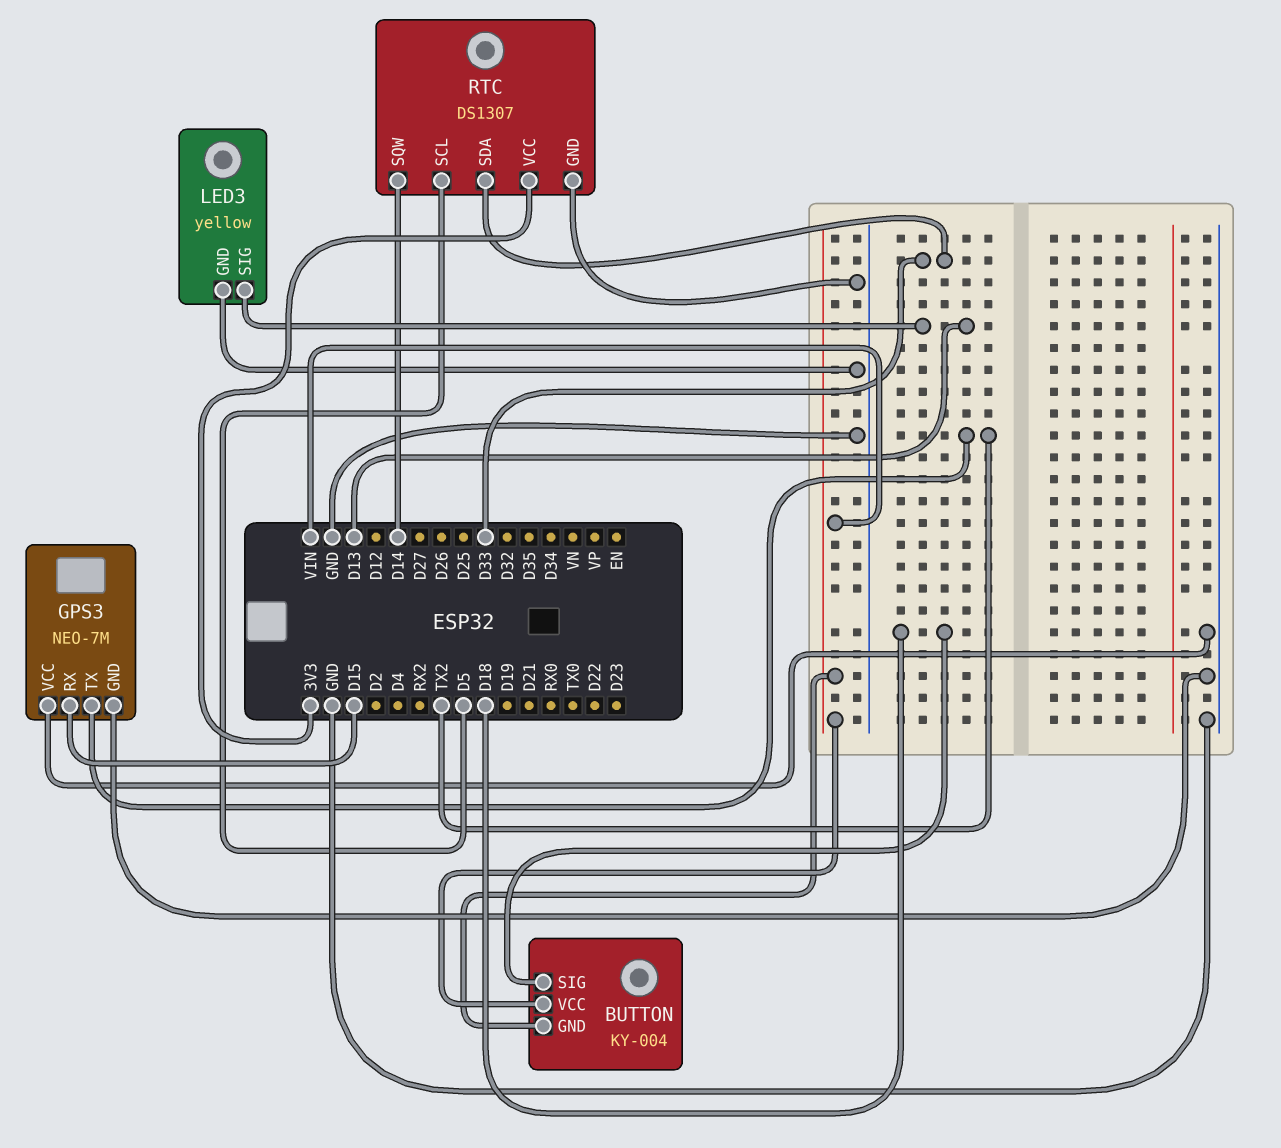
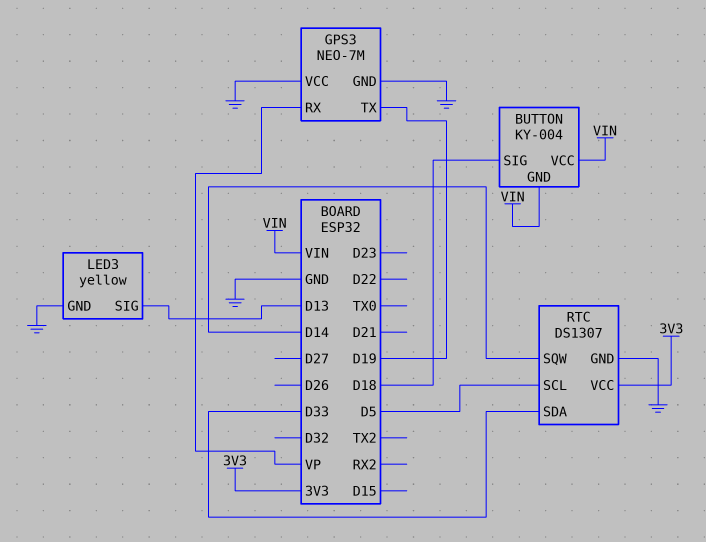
GPS3 pin RX: D15 -> VP
GPS3 pin TX: TX2 -> D19

